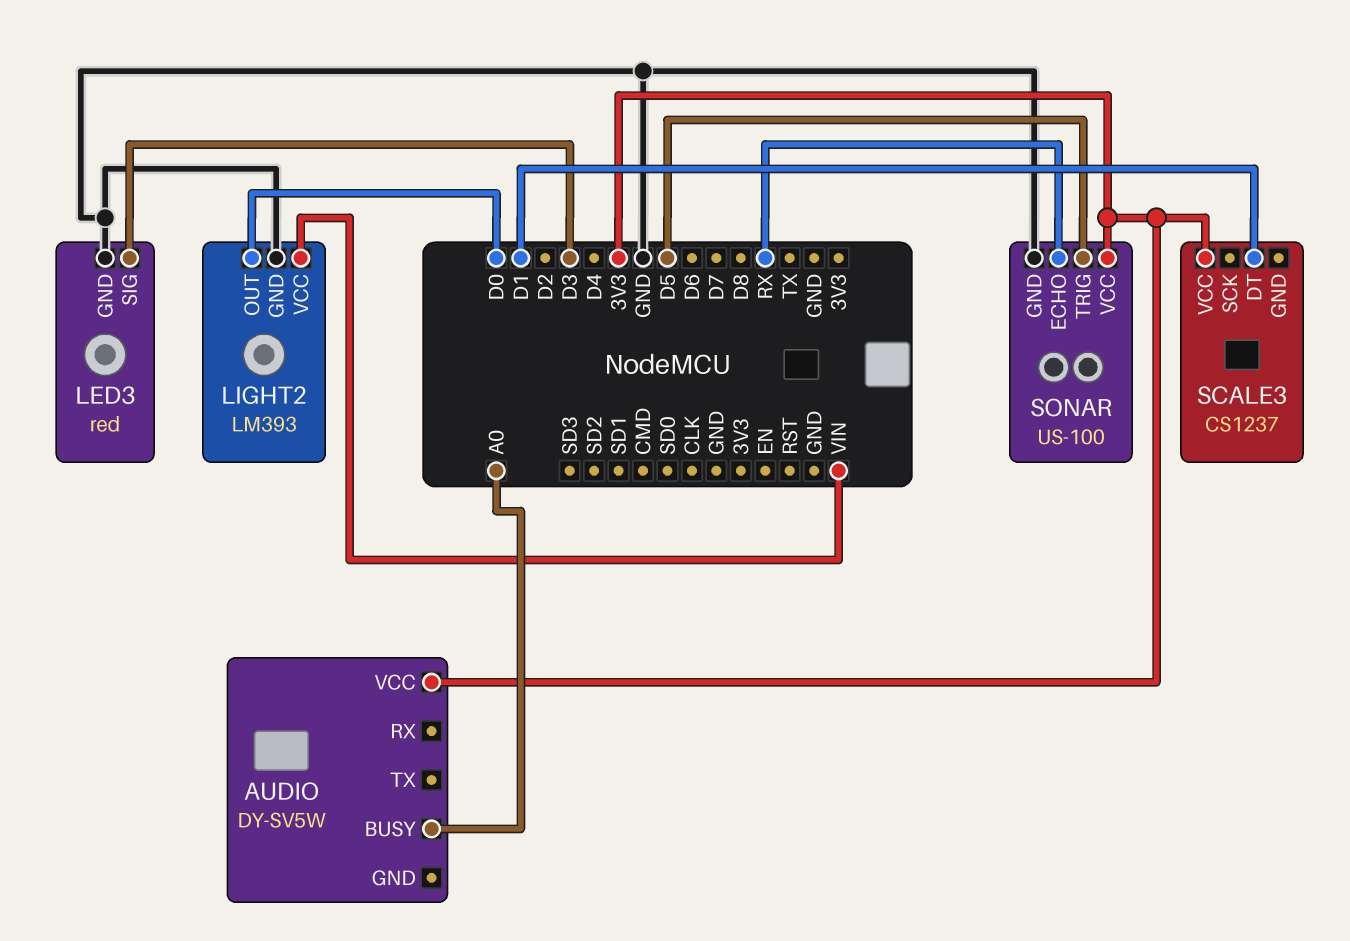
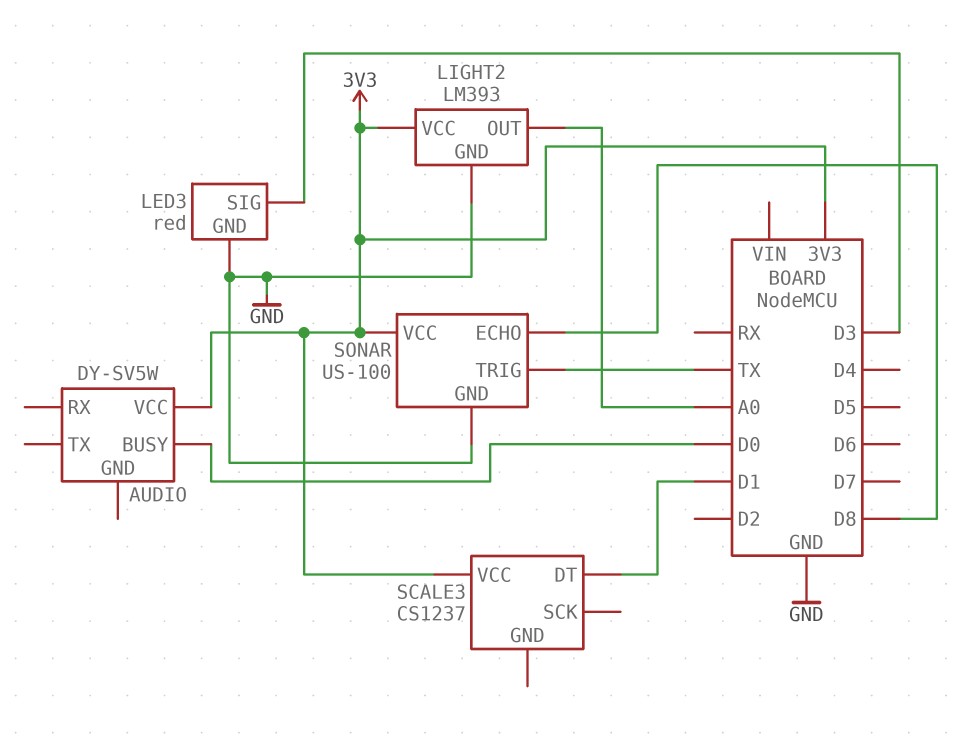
AUDIO pin BUSY: A0 -> D0
LIGHT2 pin OUT: D0 -> A0
LIGHT2 pin VCC: VIN -> 3V3
SONAR pin ECHO: RX -> D8
SONAR pin TRIG: D5 -> TX

